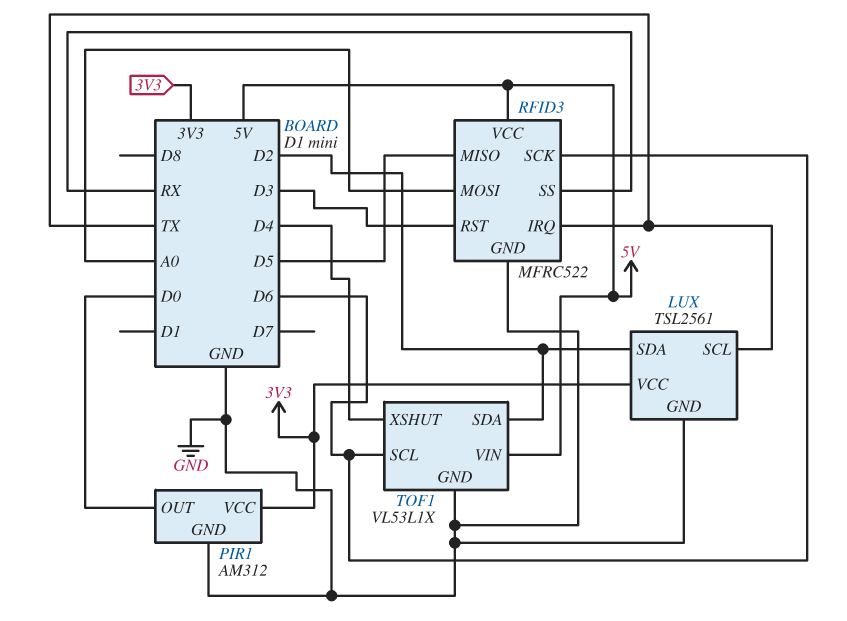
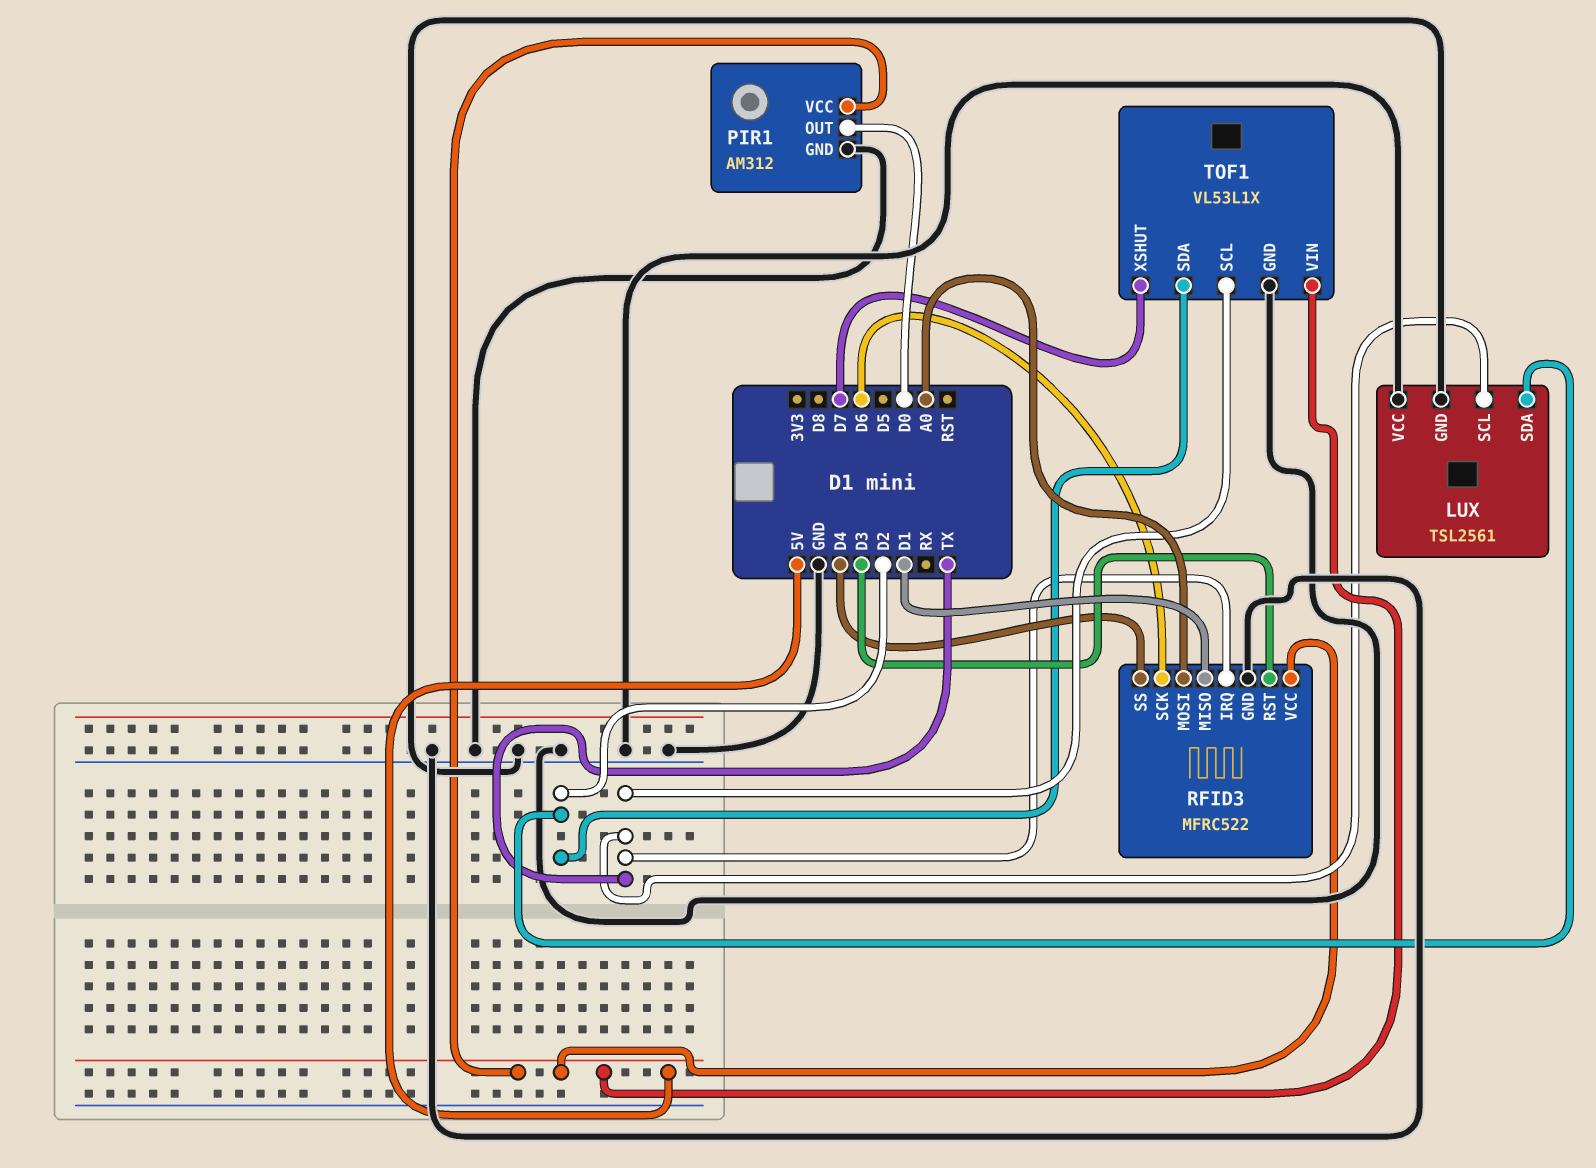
LUX pin VCC: 3V3 -> GND
PIR1 pin VCC: 3V3 -> 5V
RFID3 pin MISO: D5 -> D1
RFID3 pin SS: RX -> D4
TOF1 pin SCL: D6 -> TX
TOF1 pin XSHUT: D4 -> D7

